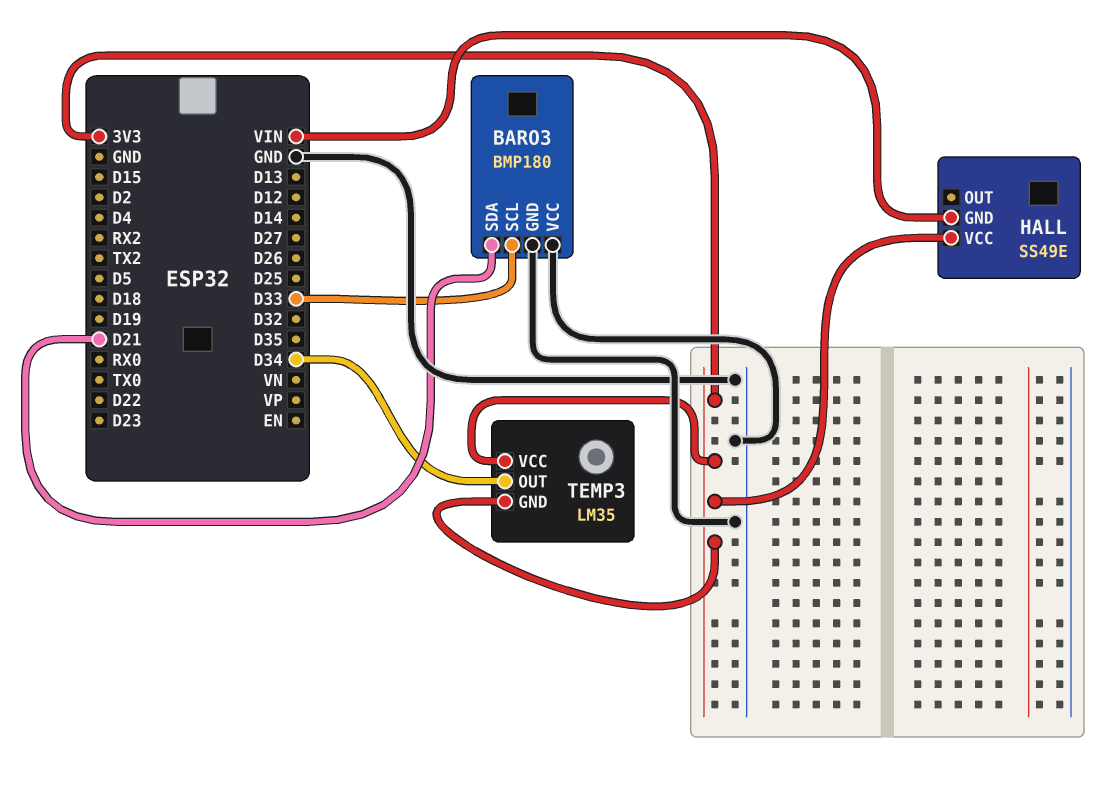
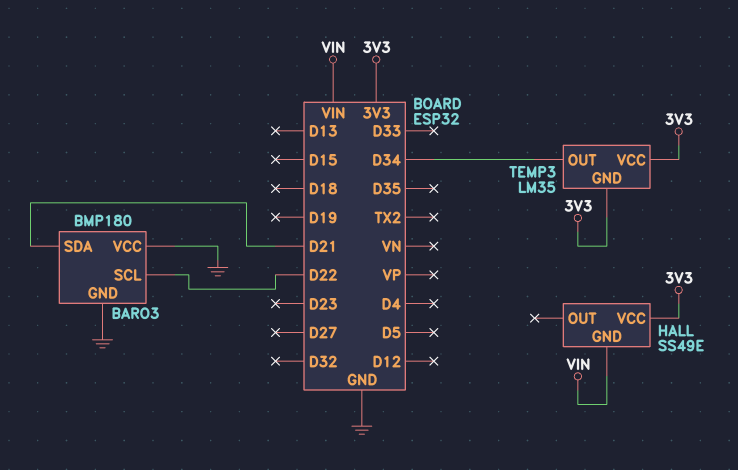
BARO3 pin SCL: D33 -> D22

